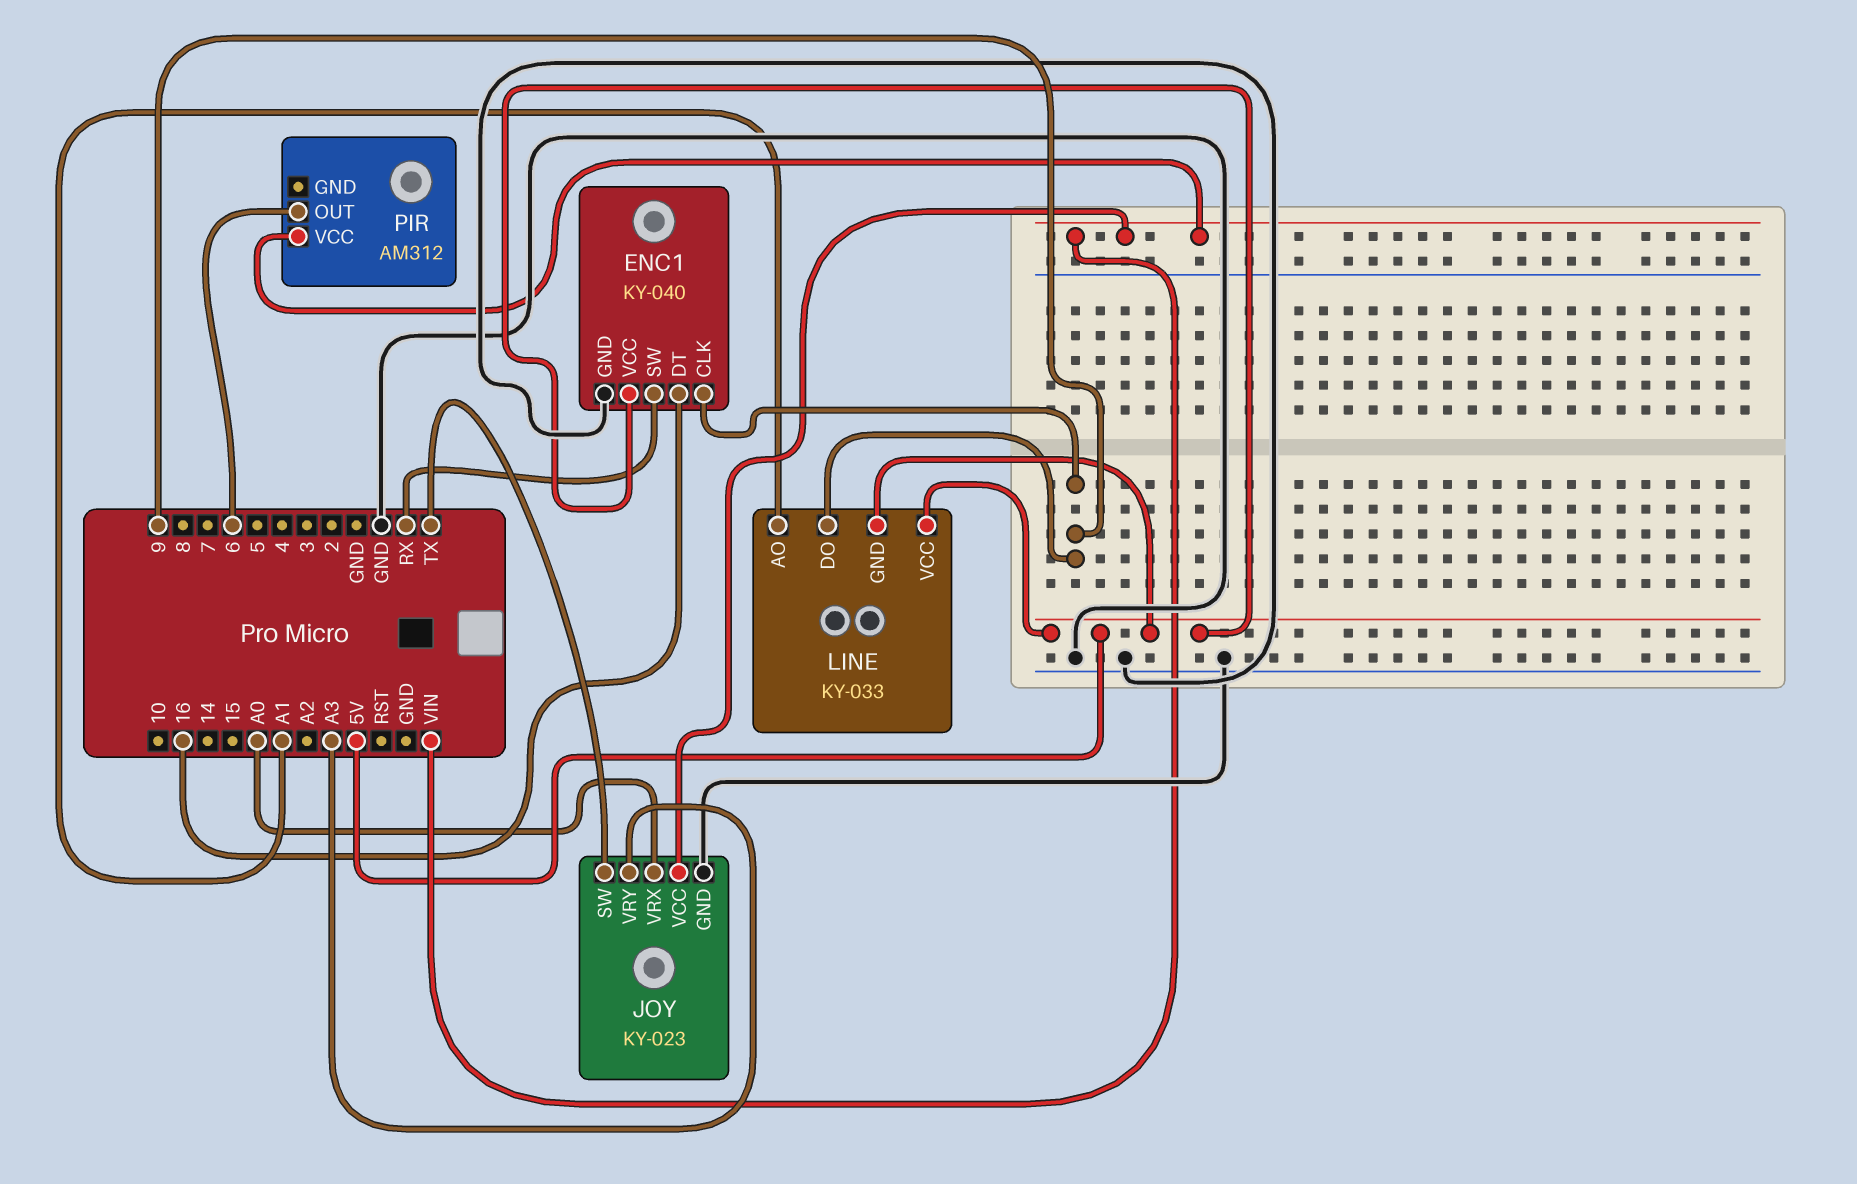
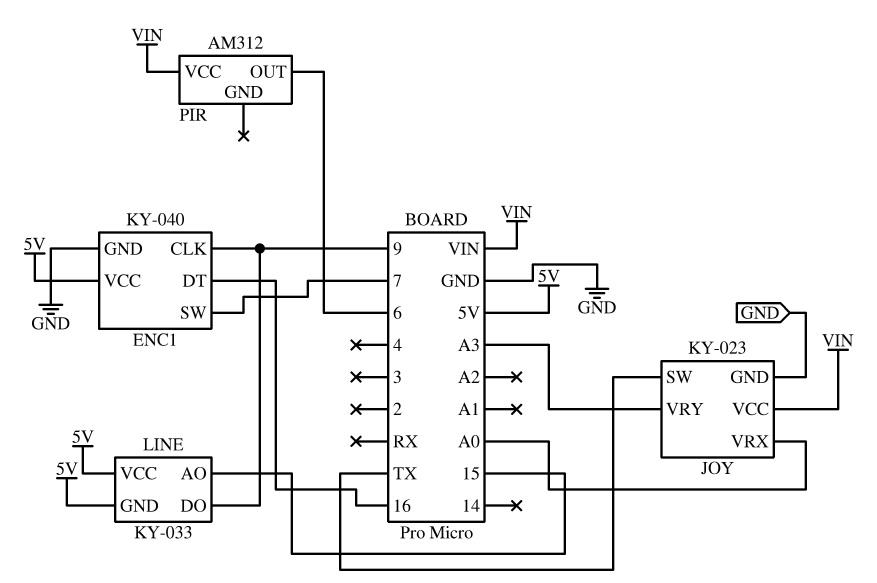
ENC1 pin SW: RX -> 7
LINE pin AO: A1 -> 15

